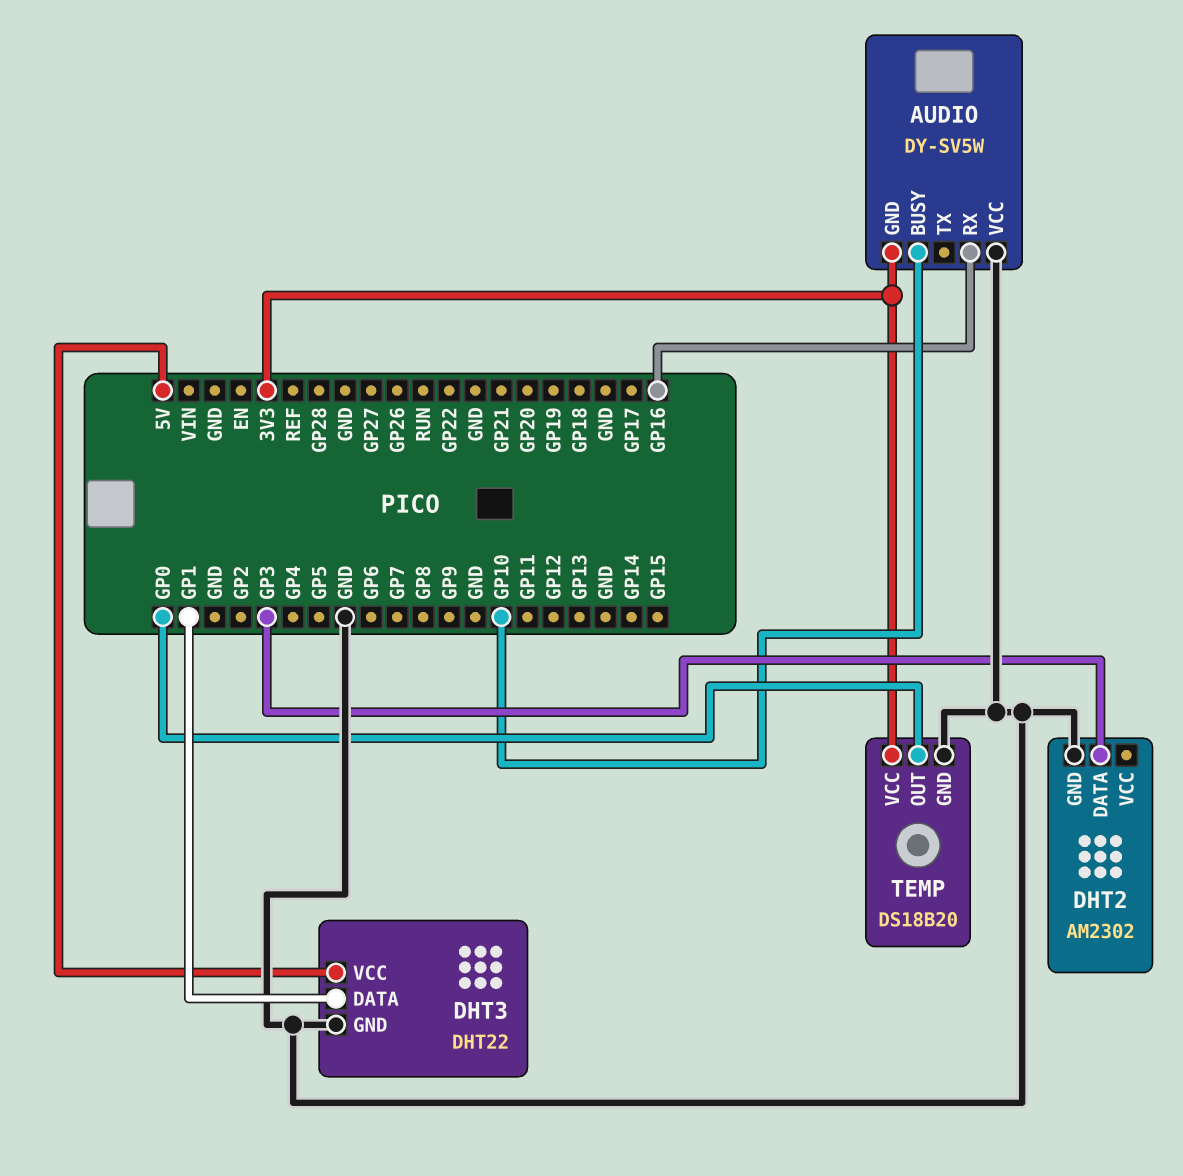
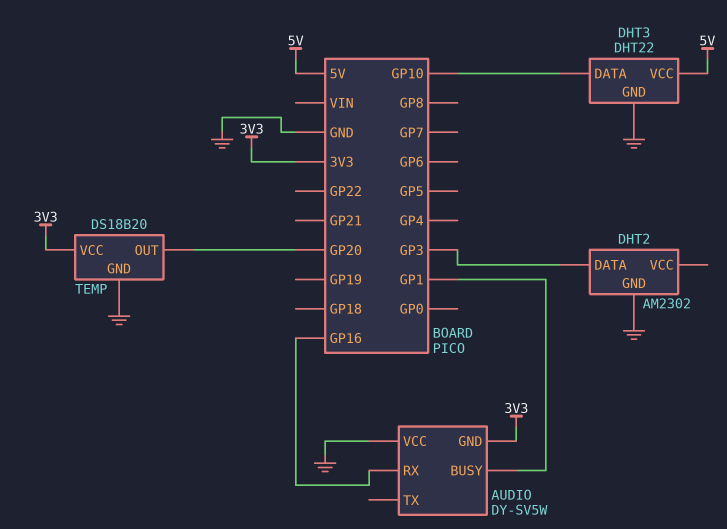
AUDIO pin BUSY: GP10 -> GP1
DHT3 pin DATA: GP1 -> GP10
TEMP pin OUT: GP0 -> GP20

